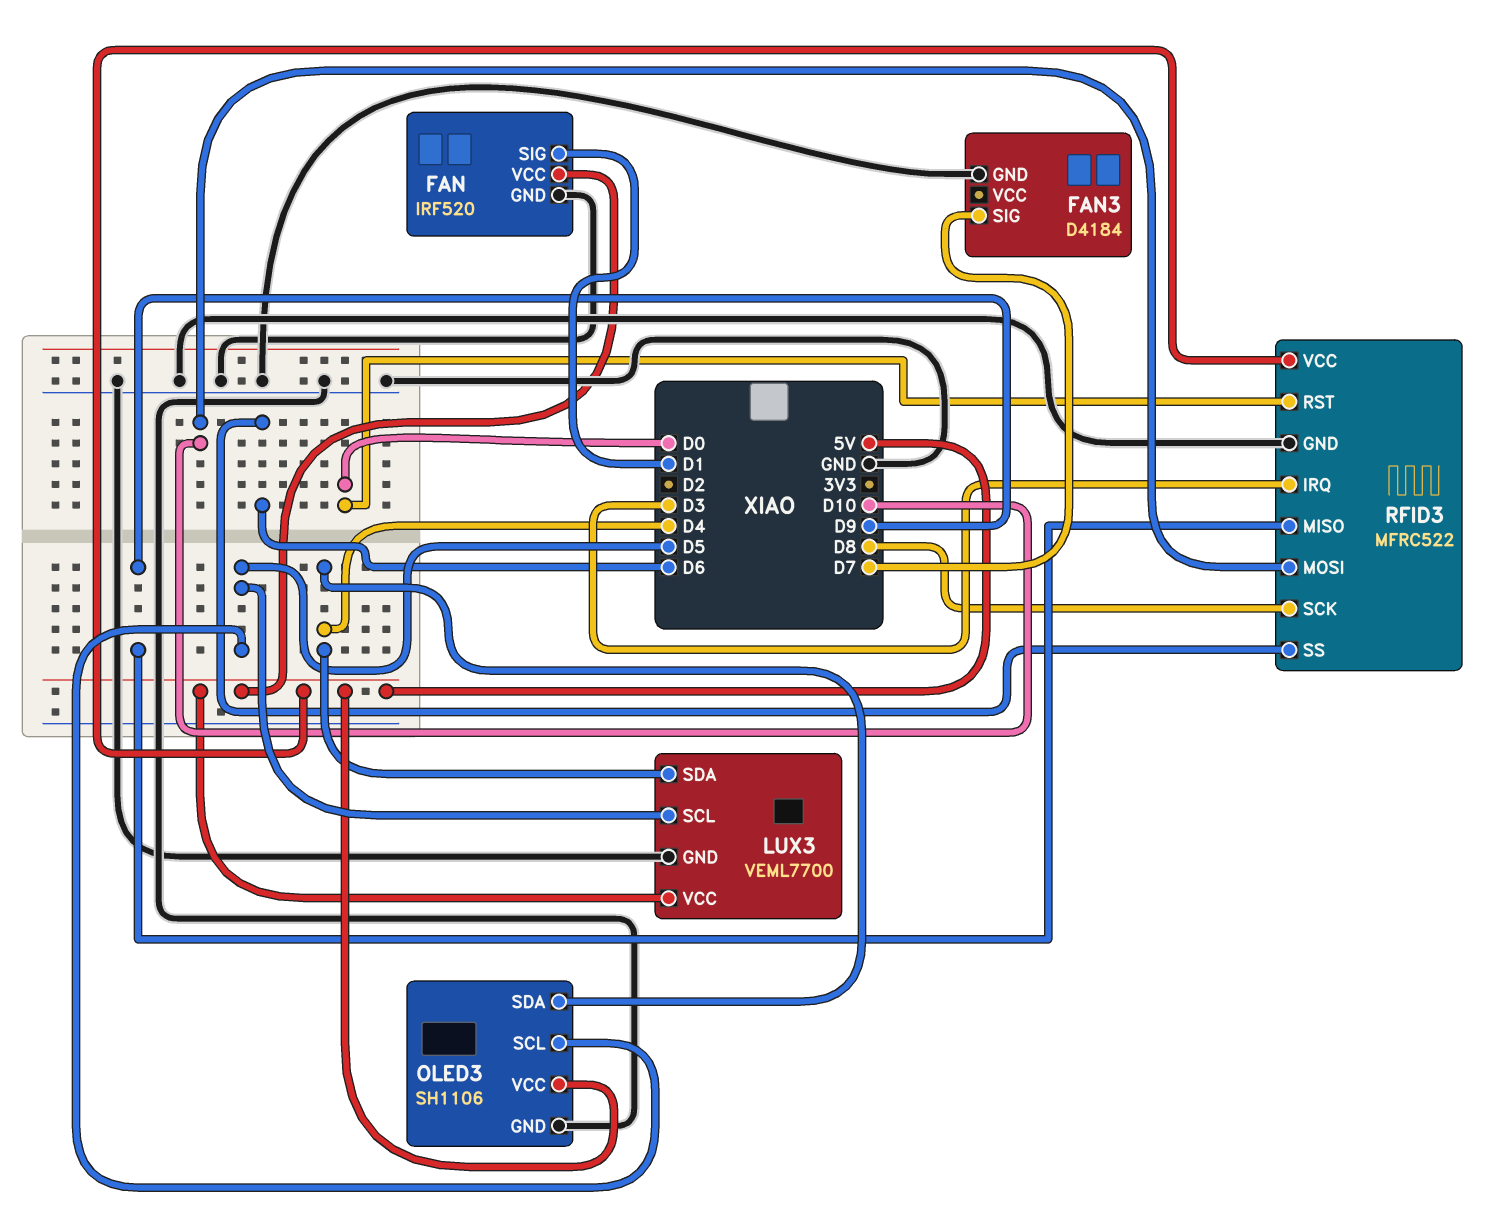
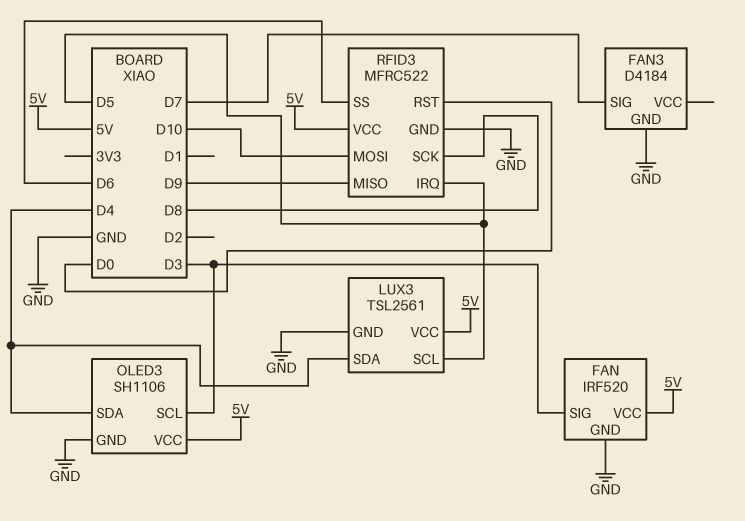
FAN pin SIG: D1 -> D3
LUX3: VEML7700 -> TSL2561
OLED3 pin SCL: D5 -> D3
RFID3 pin IRQ: D3 -> D5

